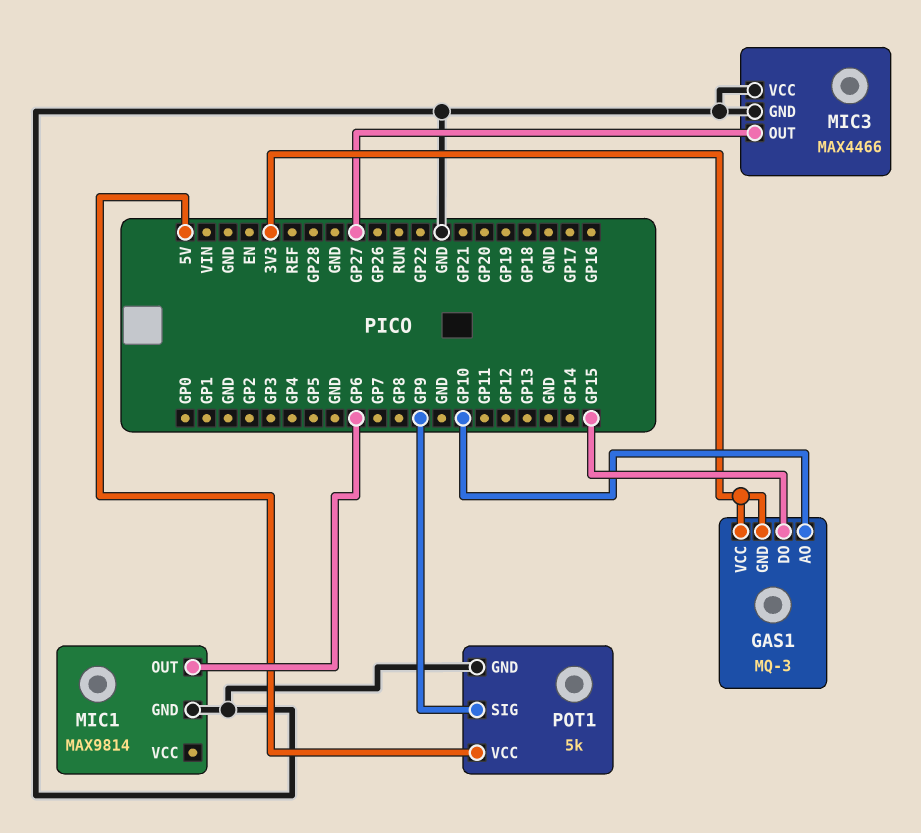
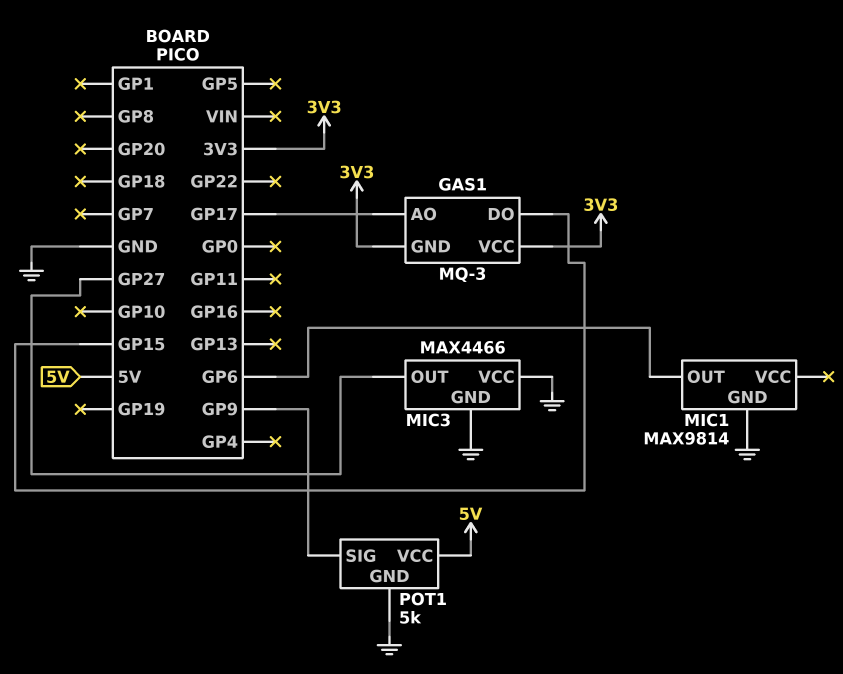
GAS1 pin AO: GP10 -> GP17

